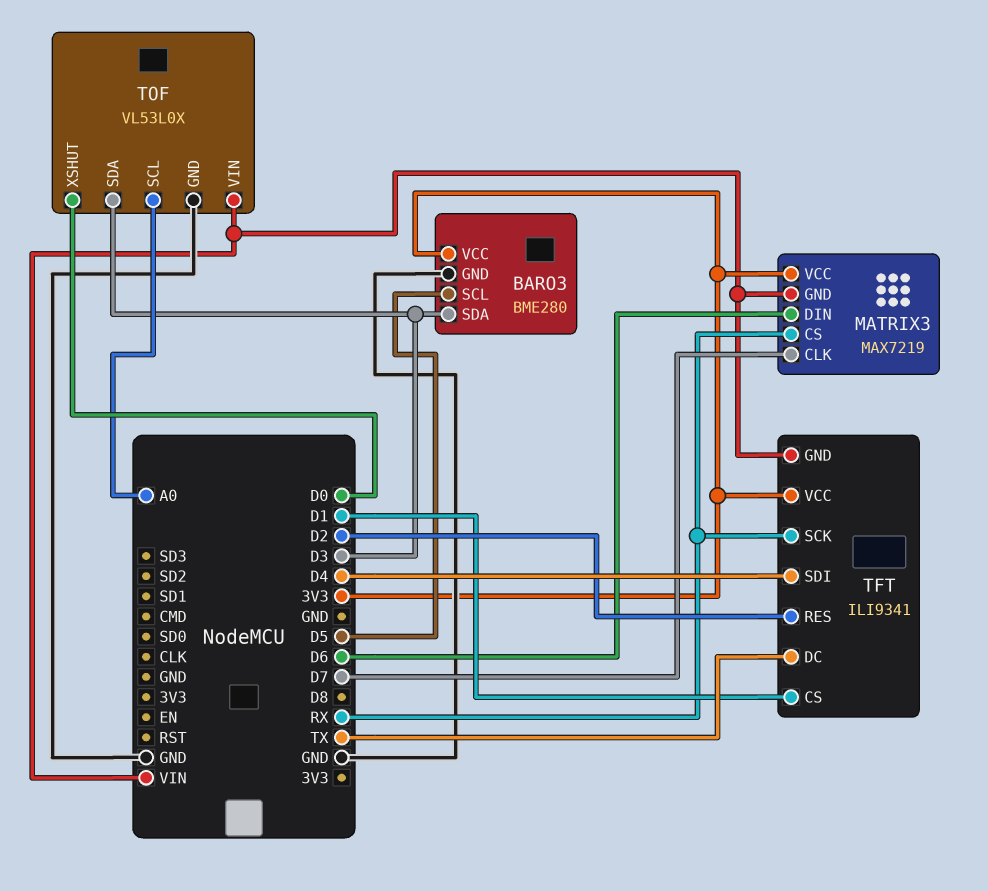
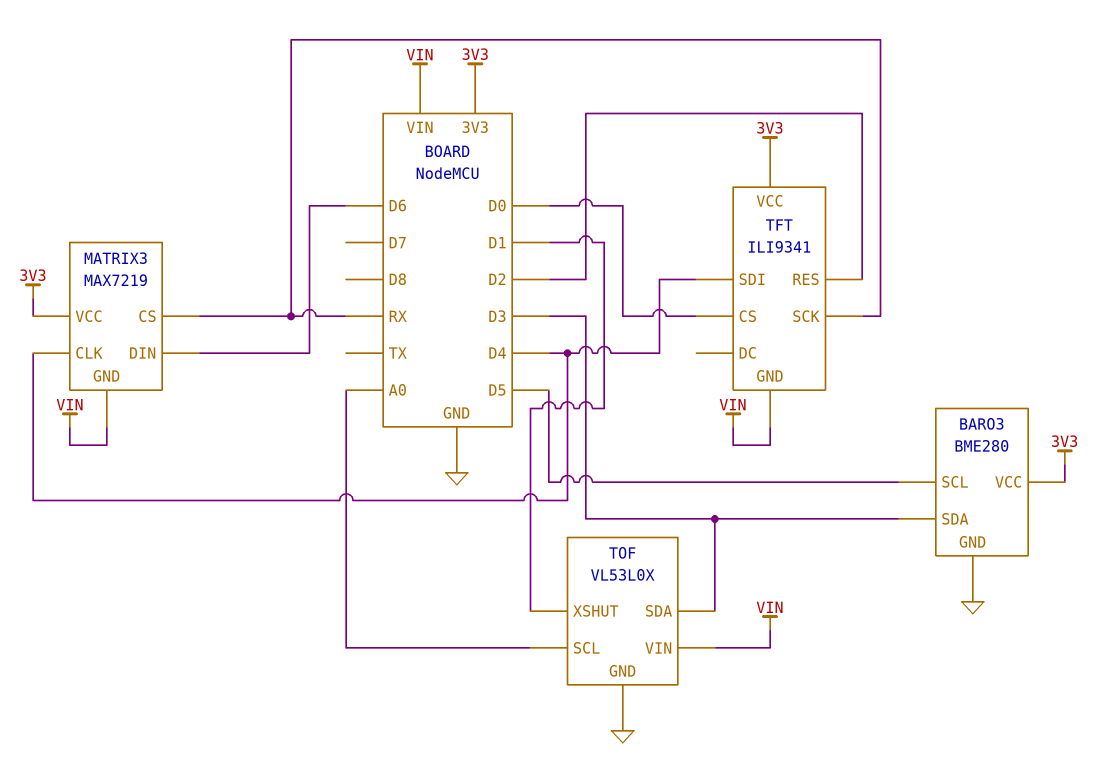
MATRIX3 pin CLK: D7 -> D4
TFT pin CS: D1 -> D0
TFT pin DC: TX -> none
TOF pin XSHUT: D0 -> D1

